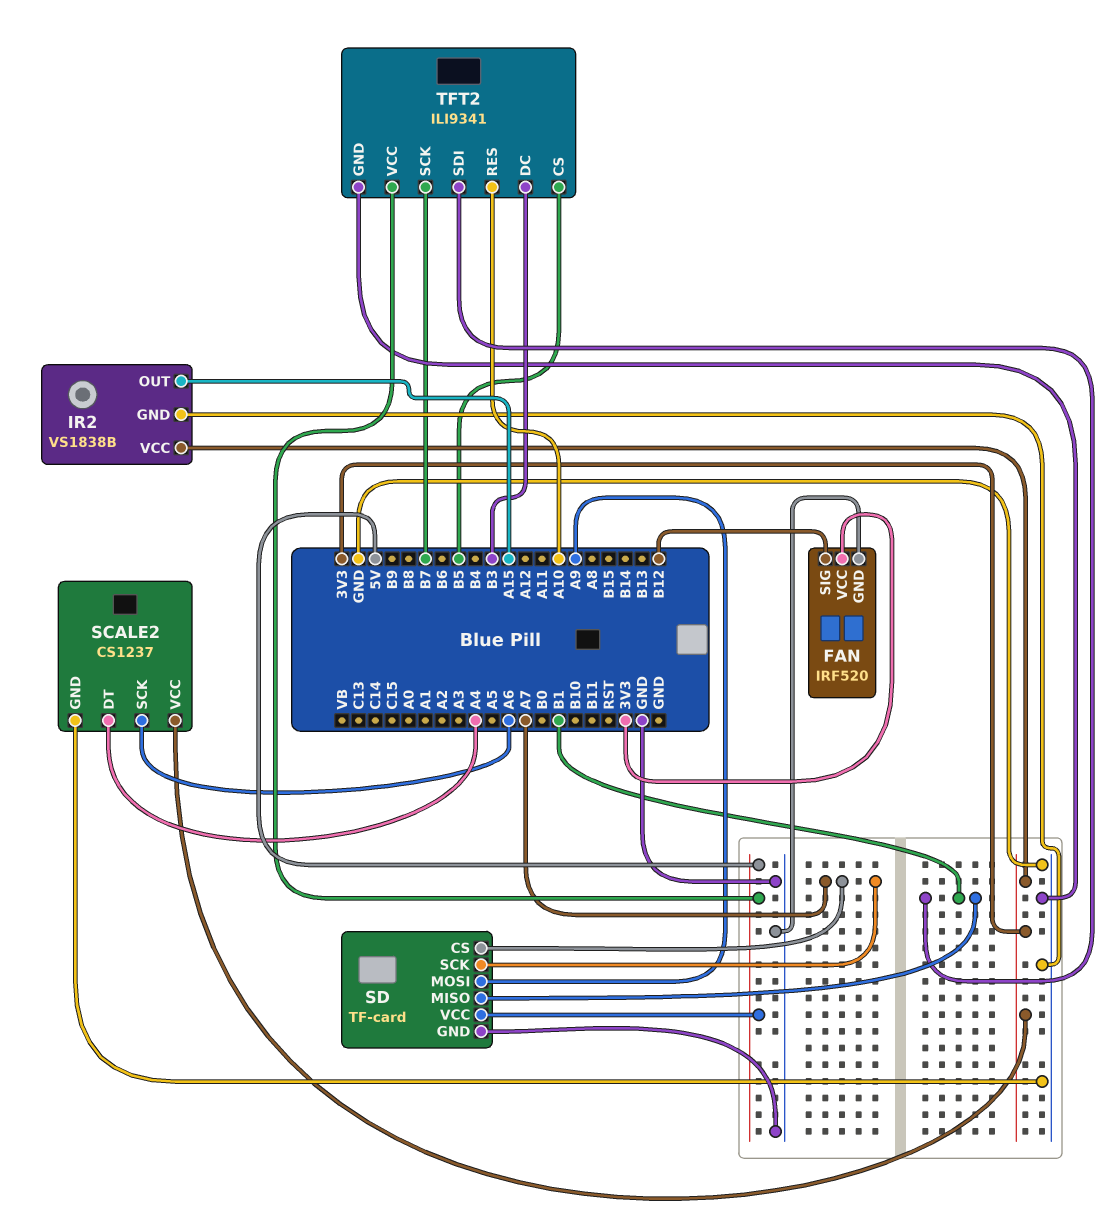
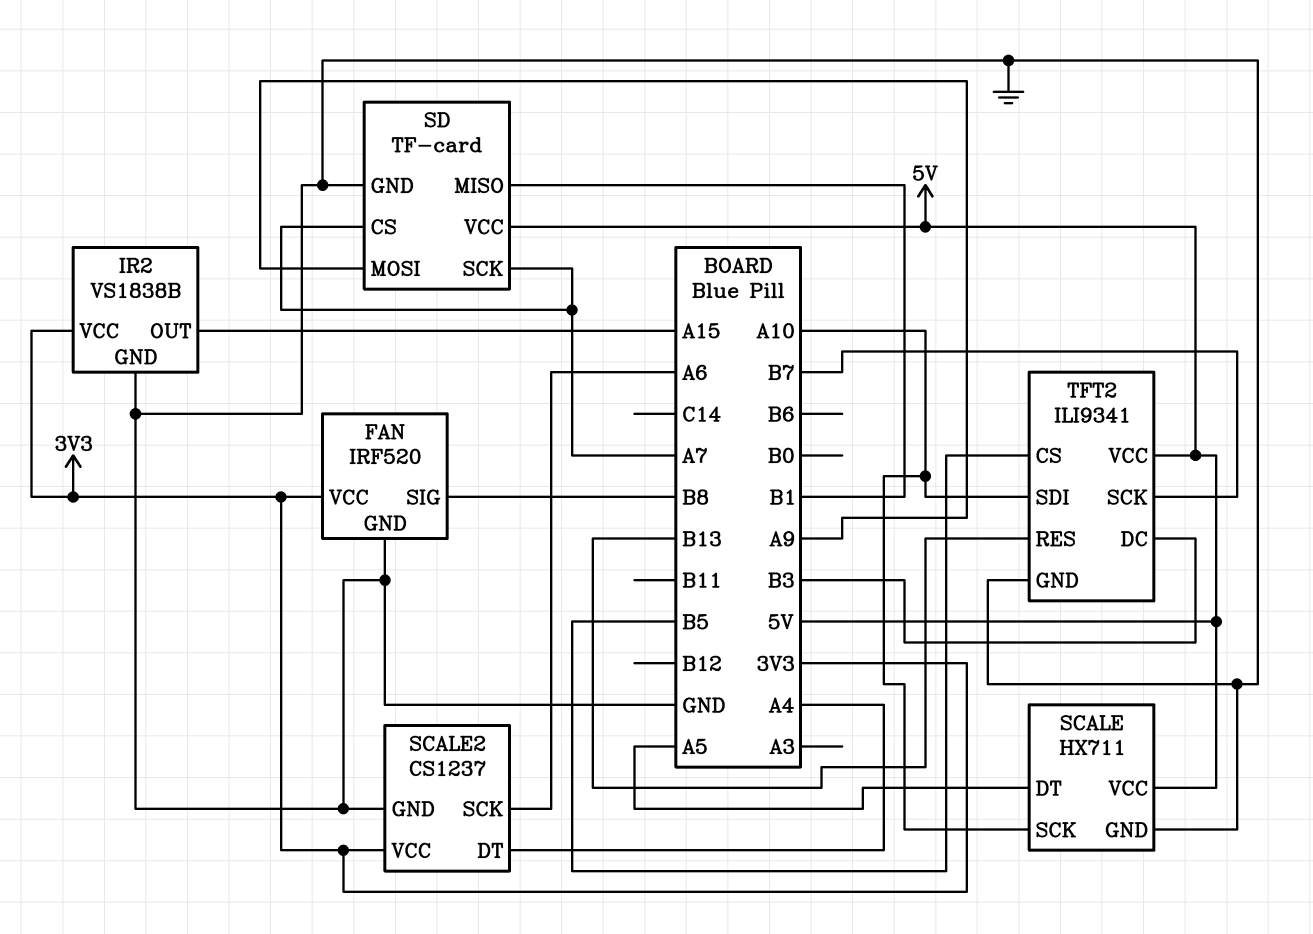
FAN pin SIG: B12 -> B8
SCALE: none -> HX711
SCALE pin DT: none -> A5
SCALE pin GND: none -> GND
SCALE pin SCK: none -> A10
SCALE pin VCC: none -> 5V
TFT2 pin RES: A10 -> B13
TFT2 pin SDI: B1 -> A10

